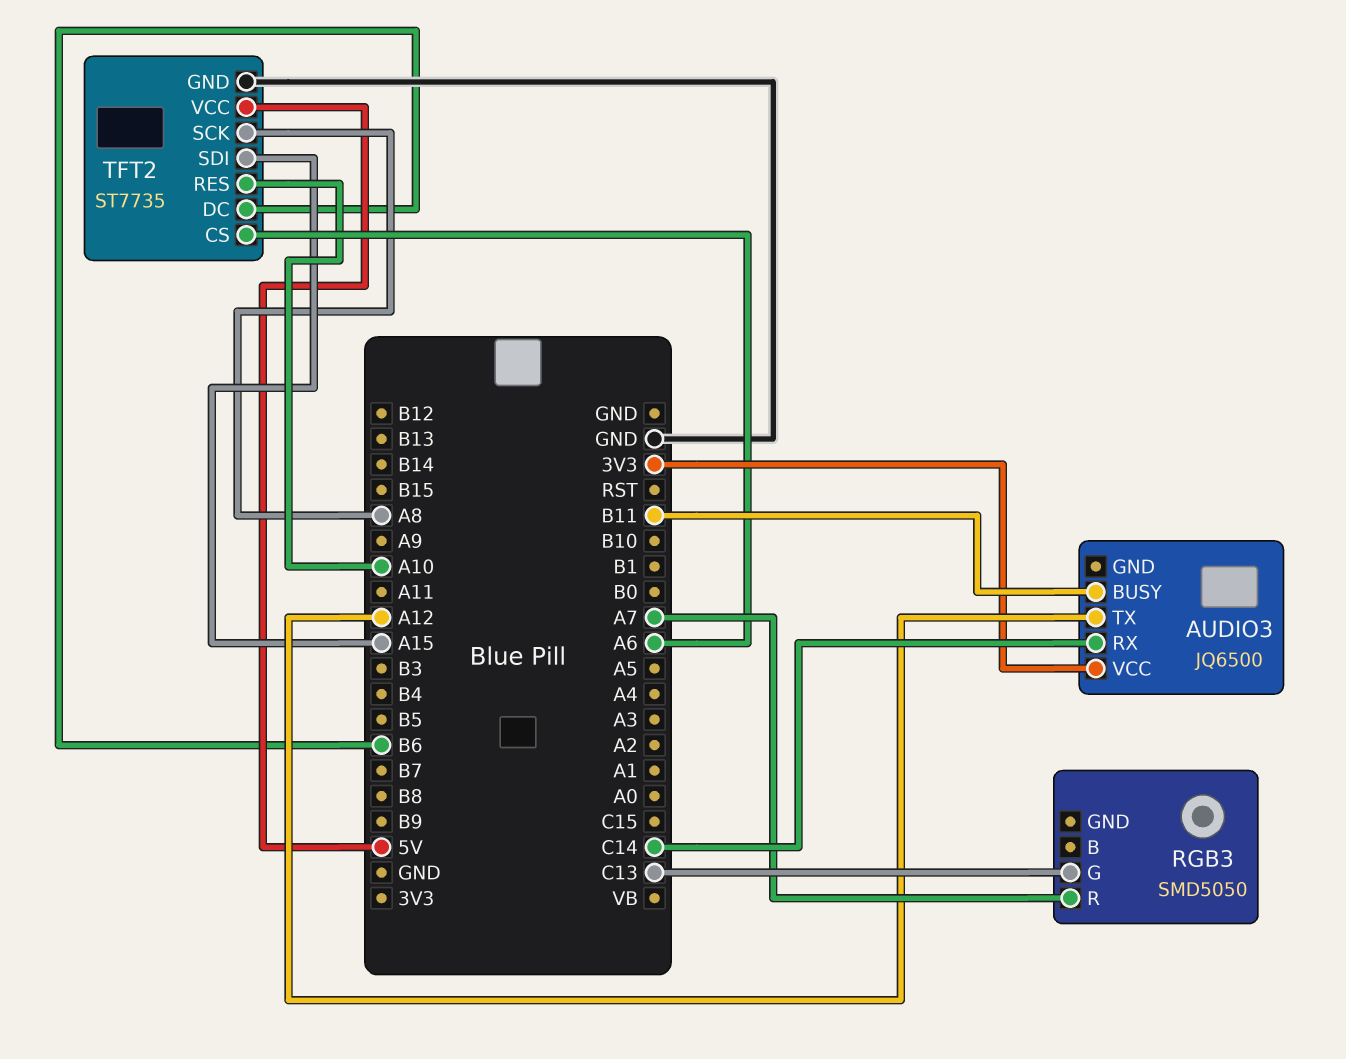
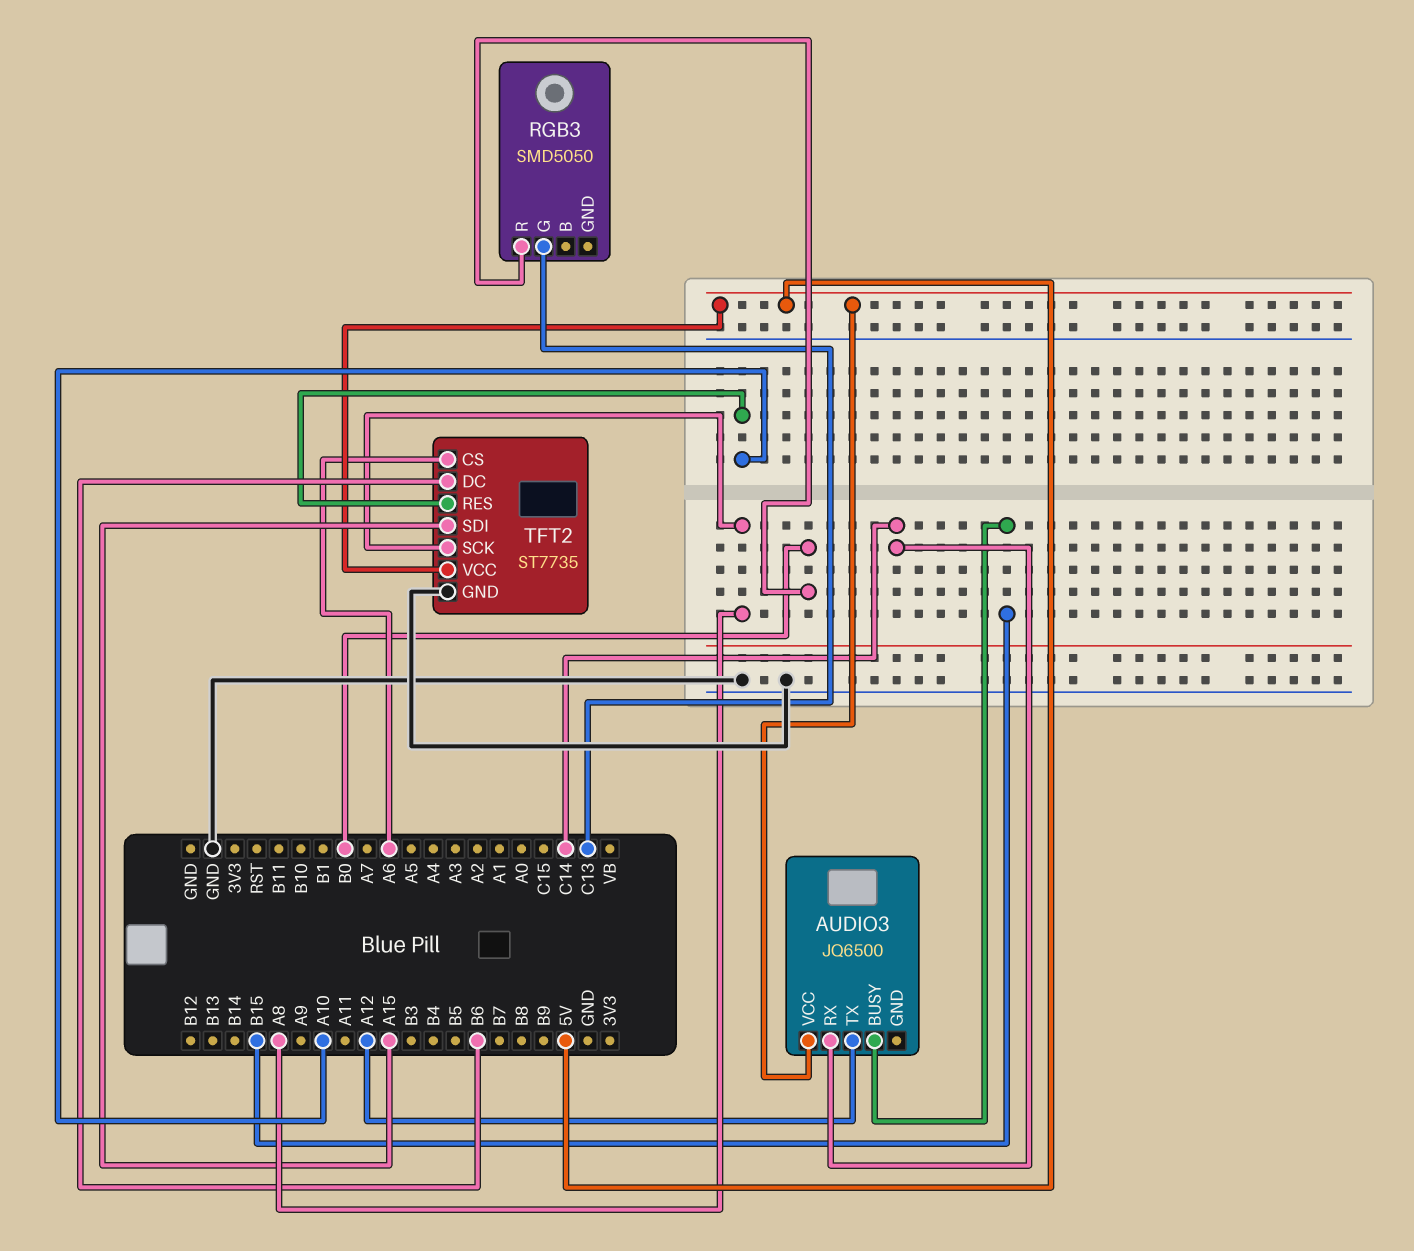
AUDIO3 pin BUSY: B11 -> B15
AUDIO3 pin VCC: 3V3 -> 5V
RGB3 pin R: A7 -> B0

